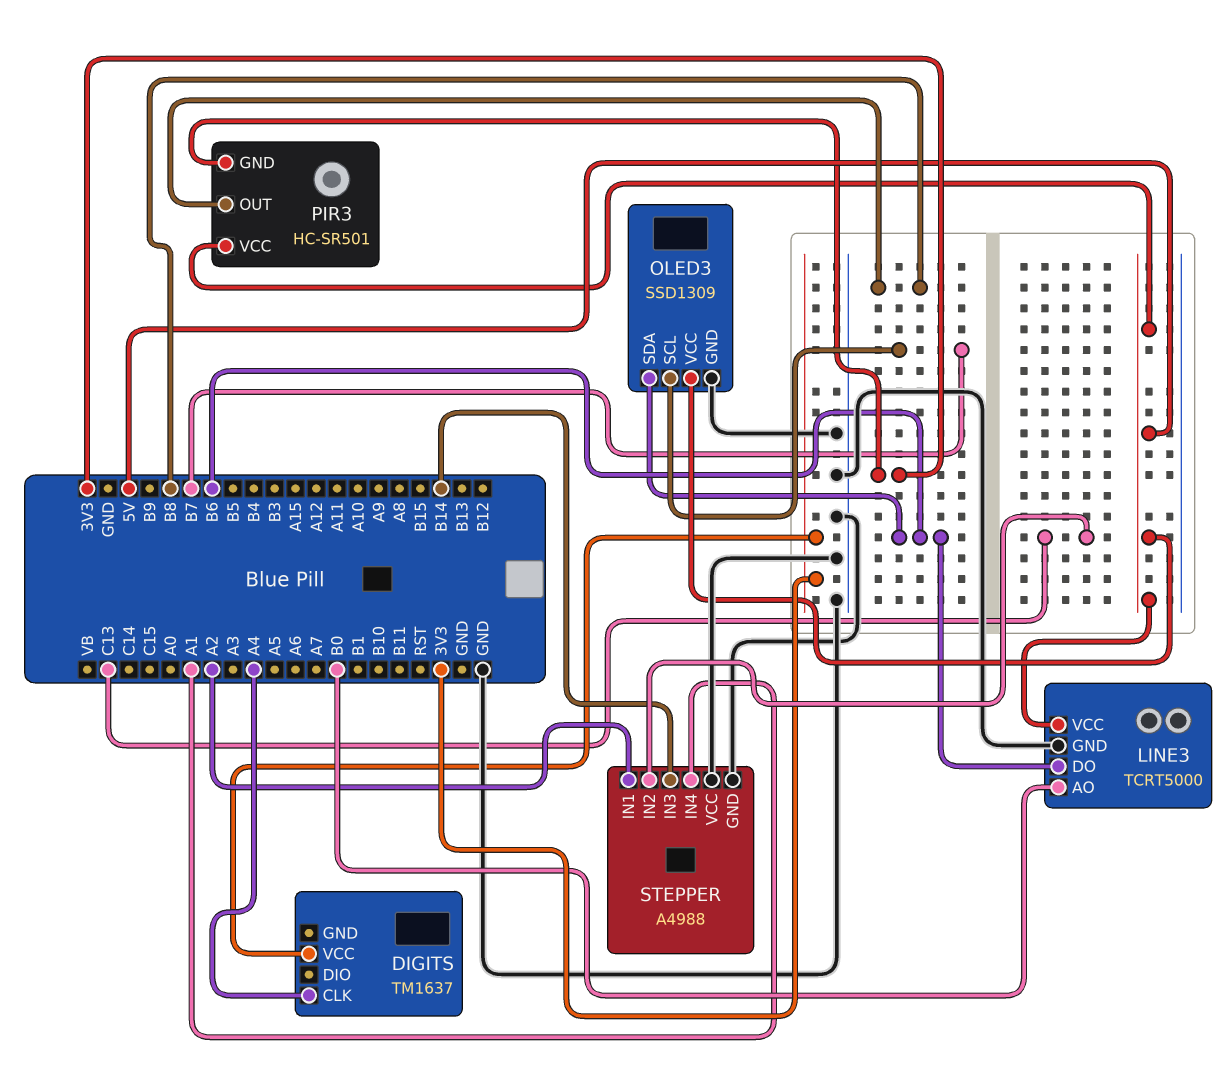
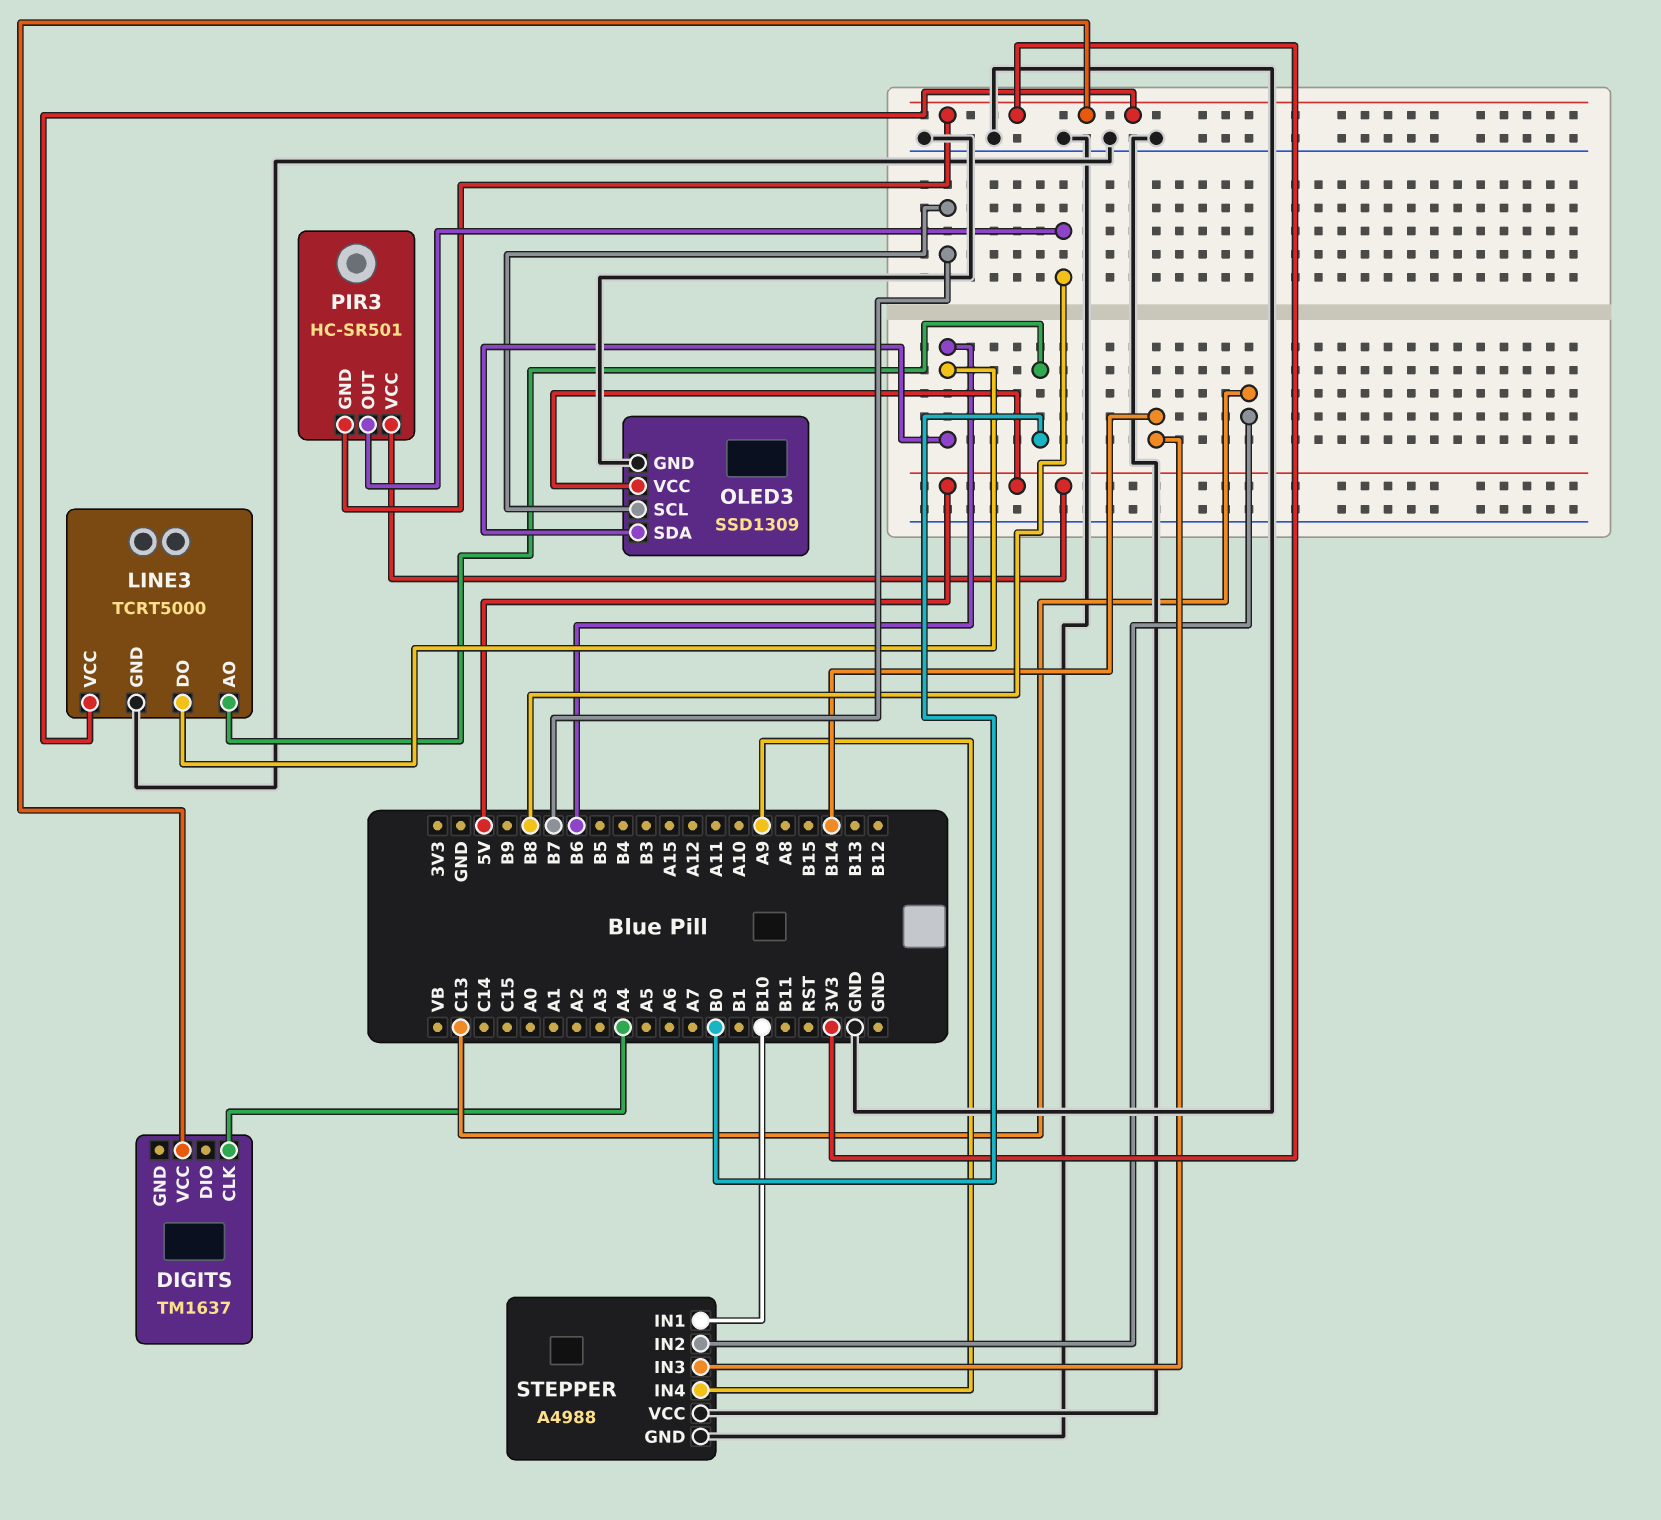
LINE3 pin VCC: 5V -> 3V3
STEPPER pin IN1: A2 -> B10
STEPPER pin IN4: A1 -> A9

